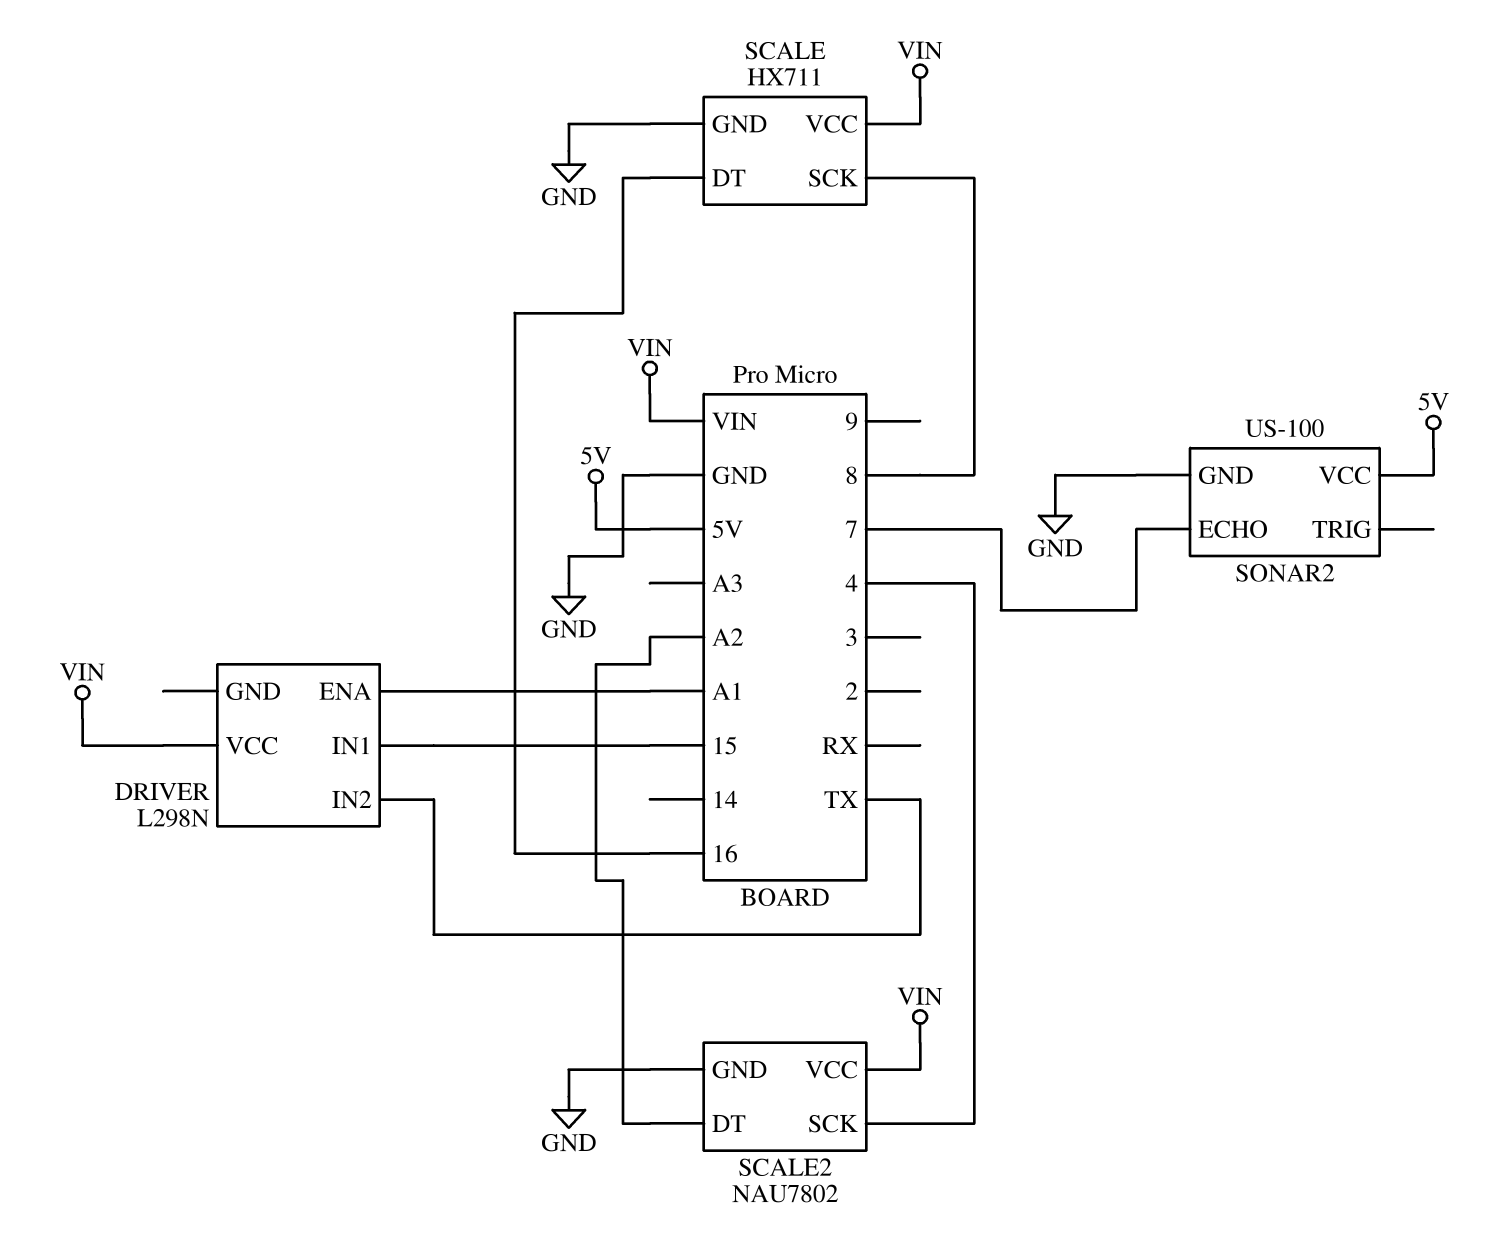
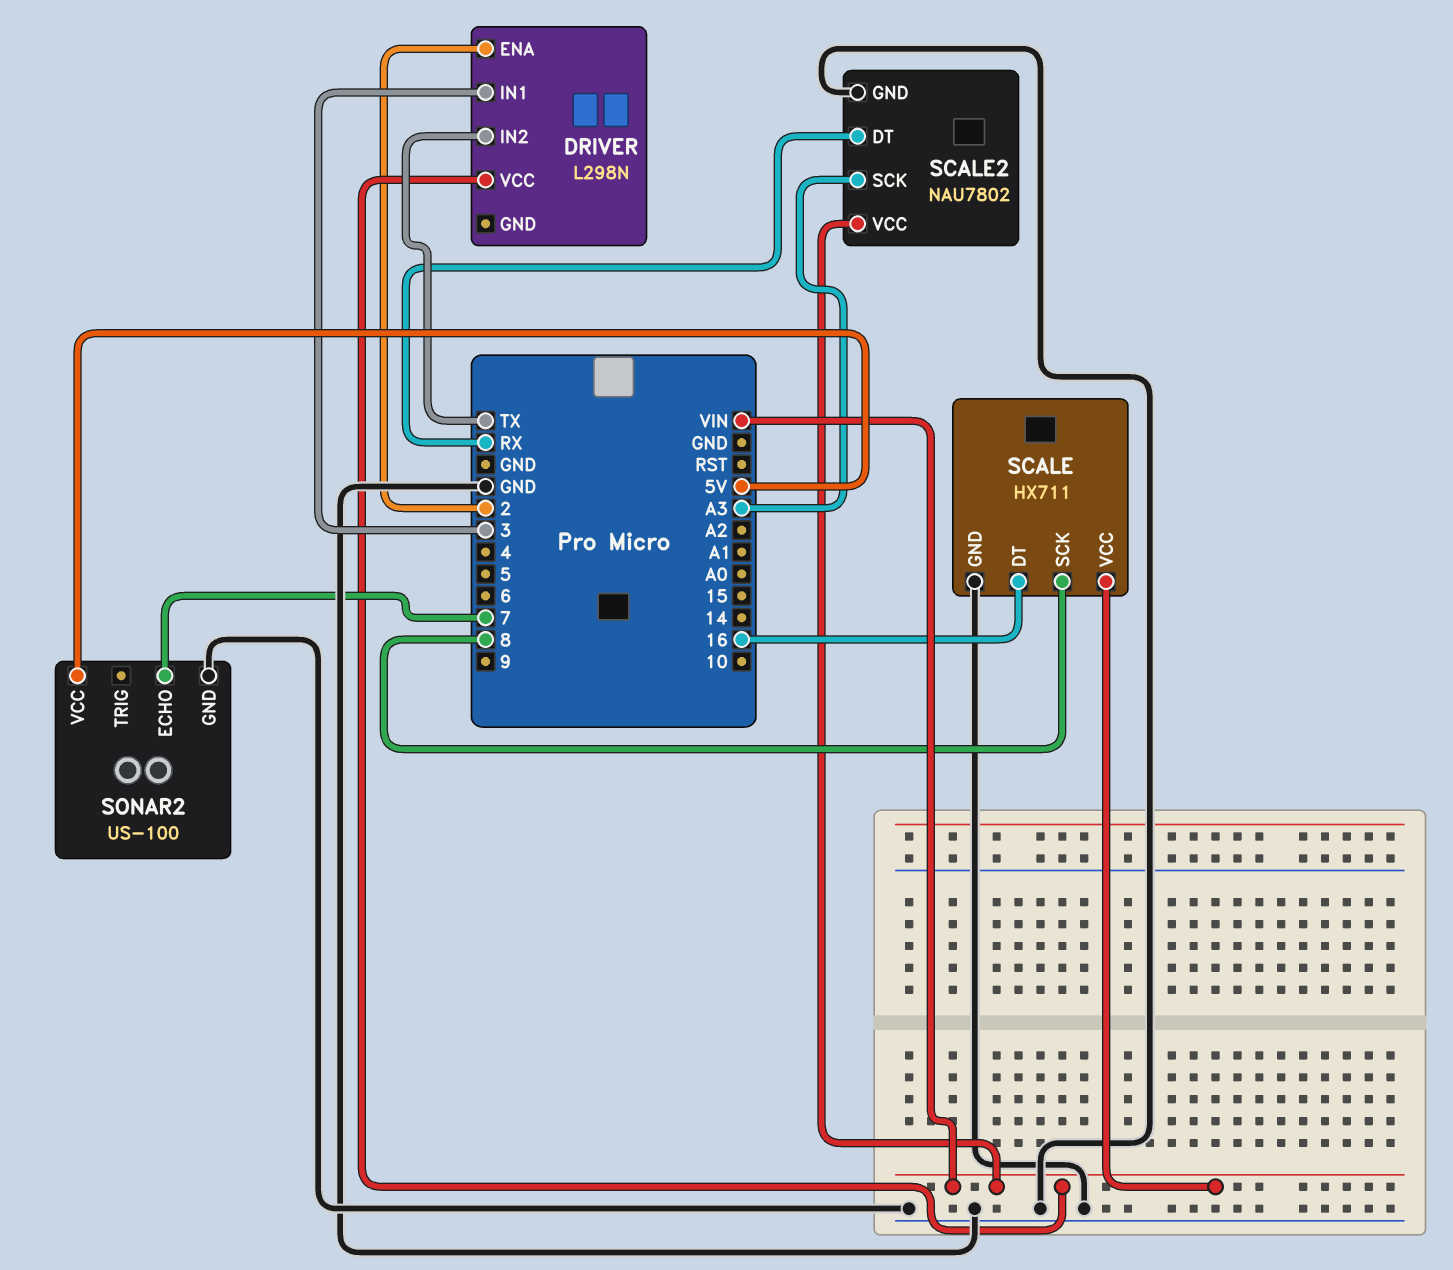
DRIVER pin ENA: A1 -> 2
DRIVER pin IN1: 15 -> 3
SCALE2 pin DT: A2 -> RX
SCALE2 pin SCK: 4 -> A3

